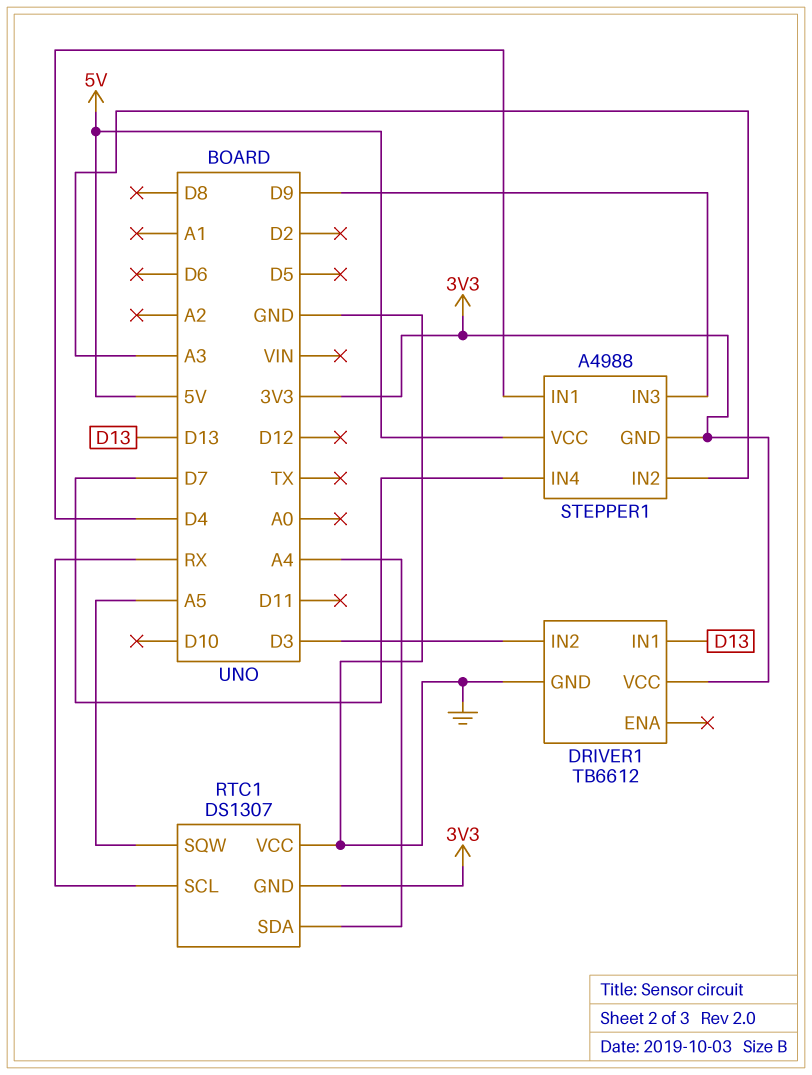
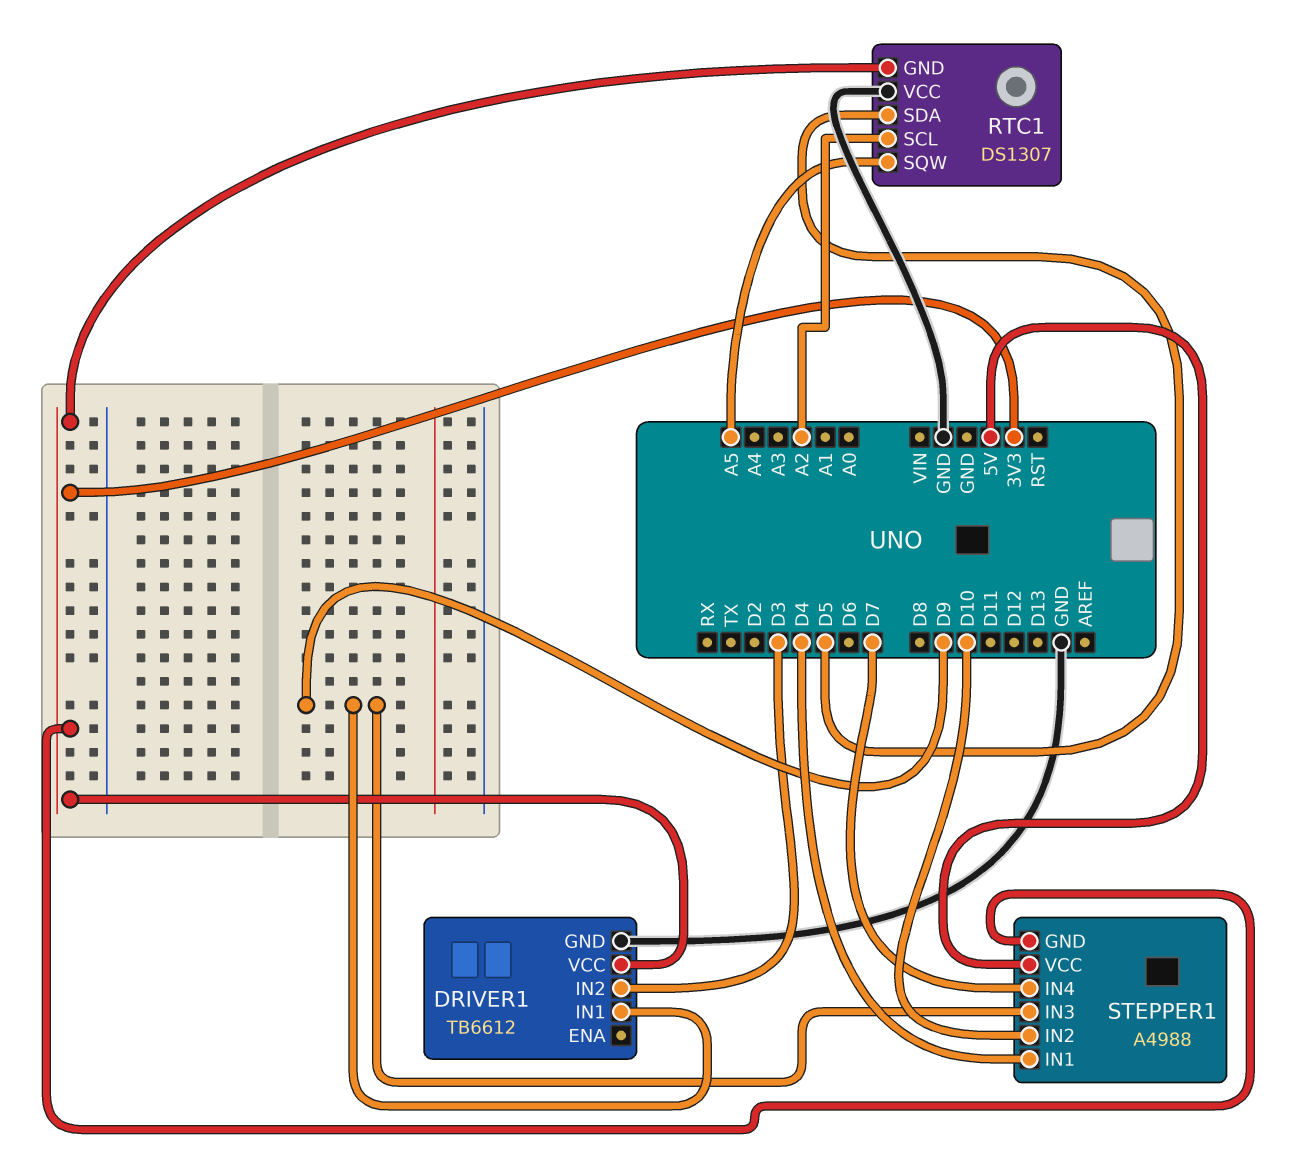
DRIVER1 pin IN1: D13 -> D9
RTC1 pin SCL: RX -> A2
RTC1 pin SDA: A4 -> D5
STEPPER1 pin IN2: A3 -> D10

